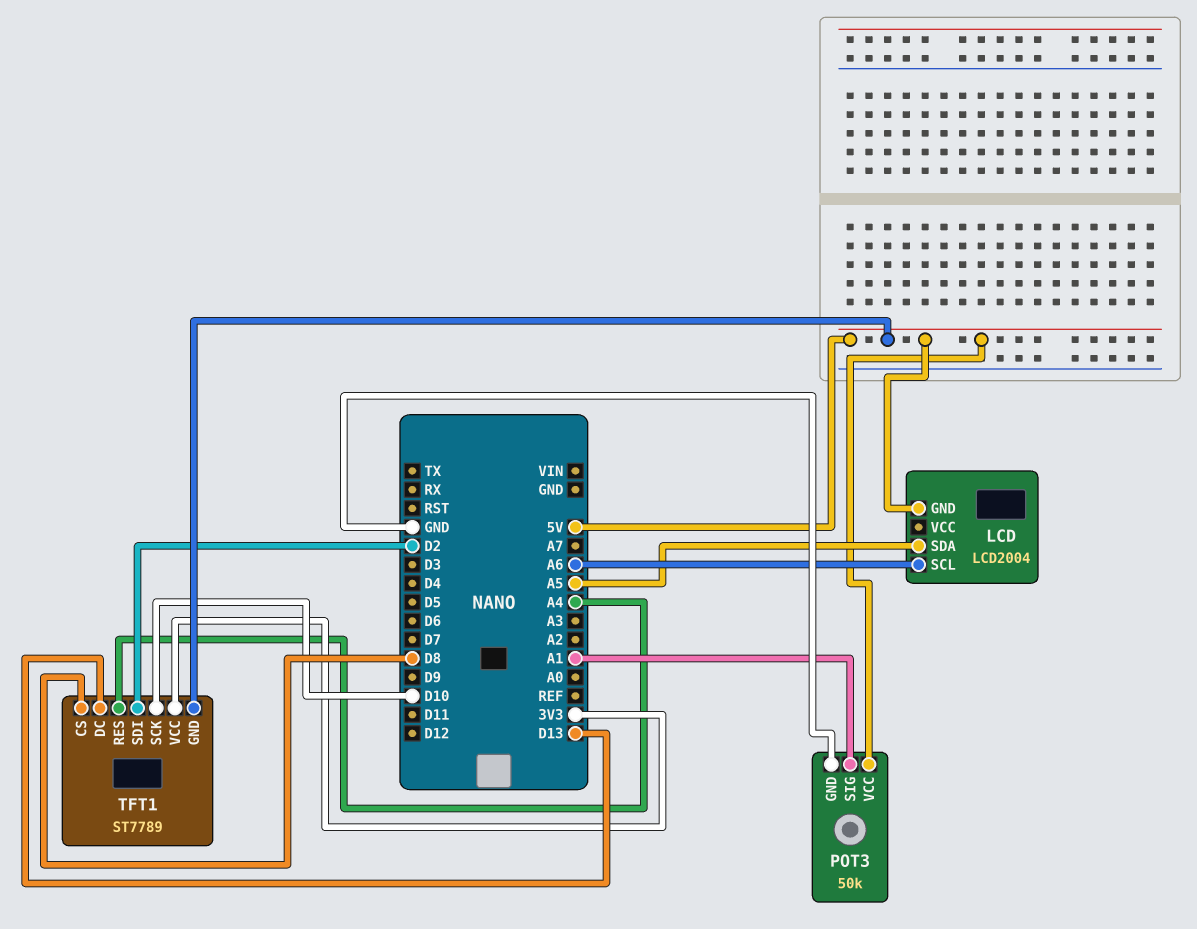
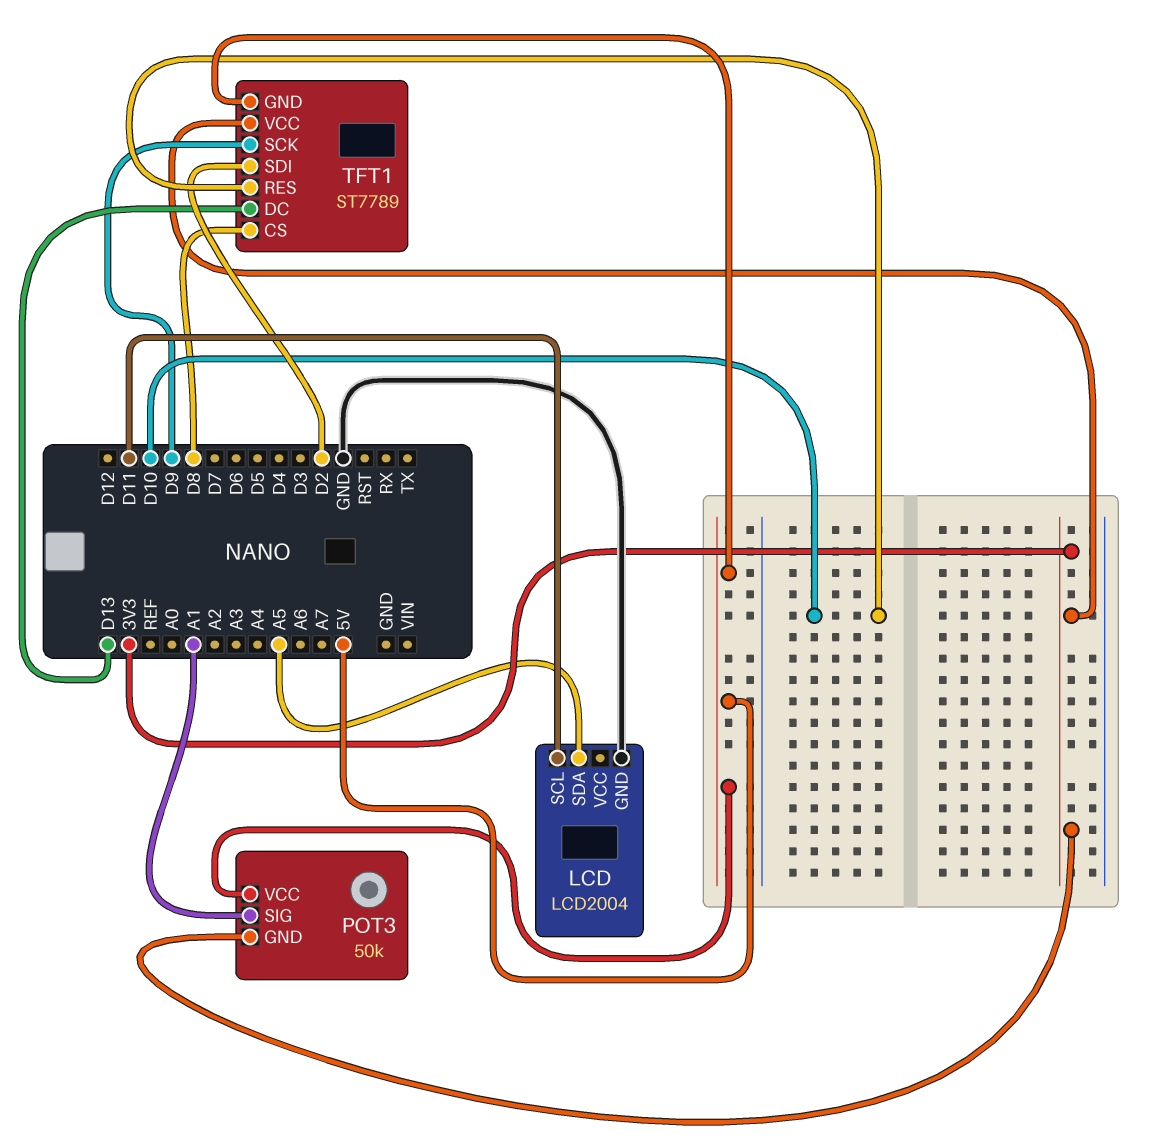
LCD pin GND: 5V -> GND
LCD pin SCL: A6 -> D11
POT3 pin GND: GND -> 3V3
TFT1 pin RES: A4 -> D10
TFT1 pin SCK: D10 -> D9

